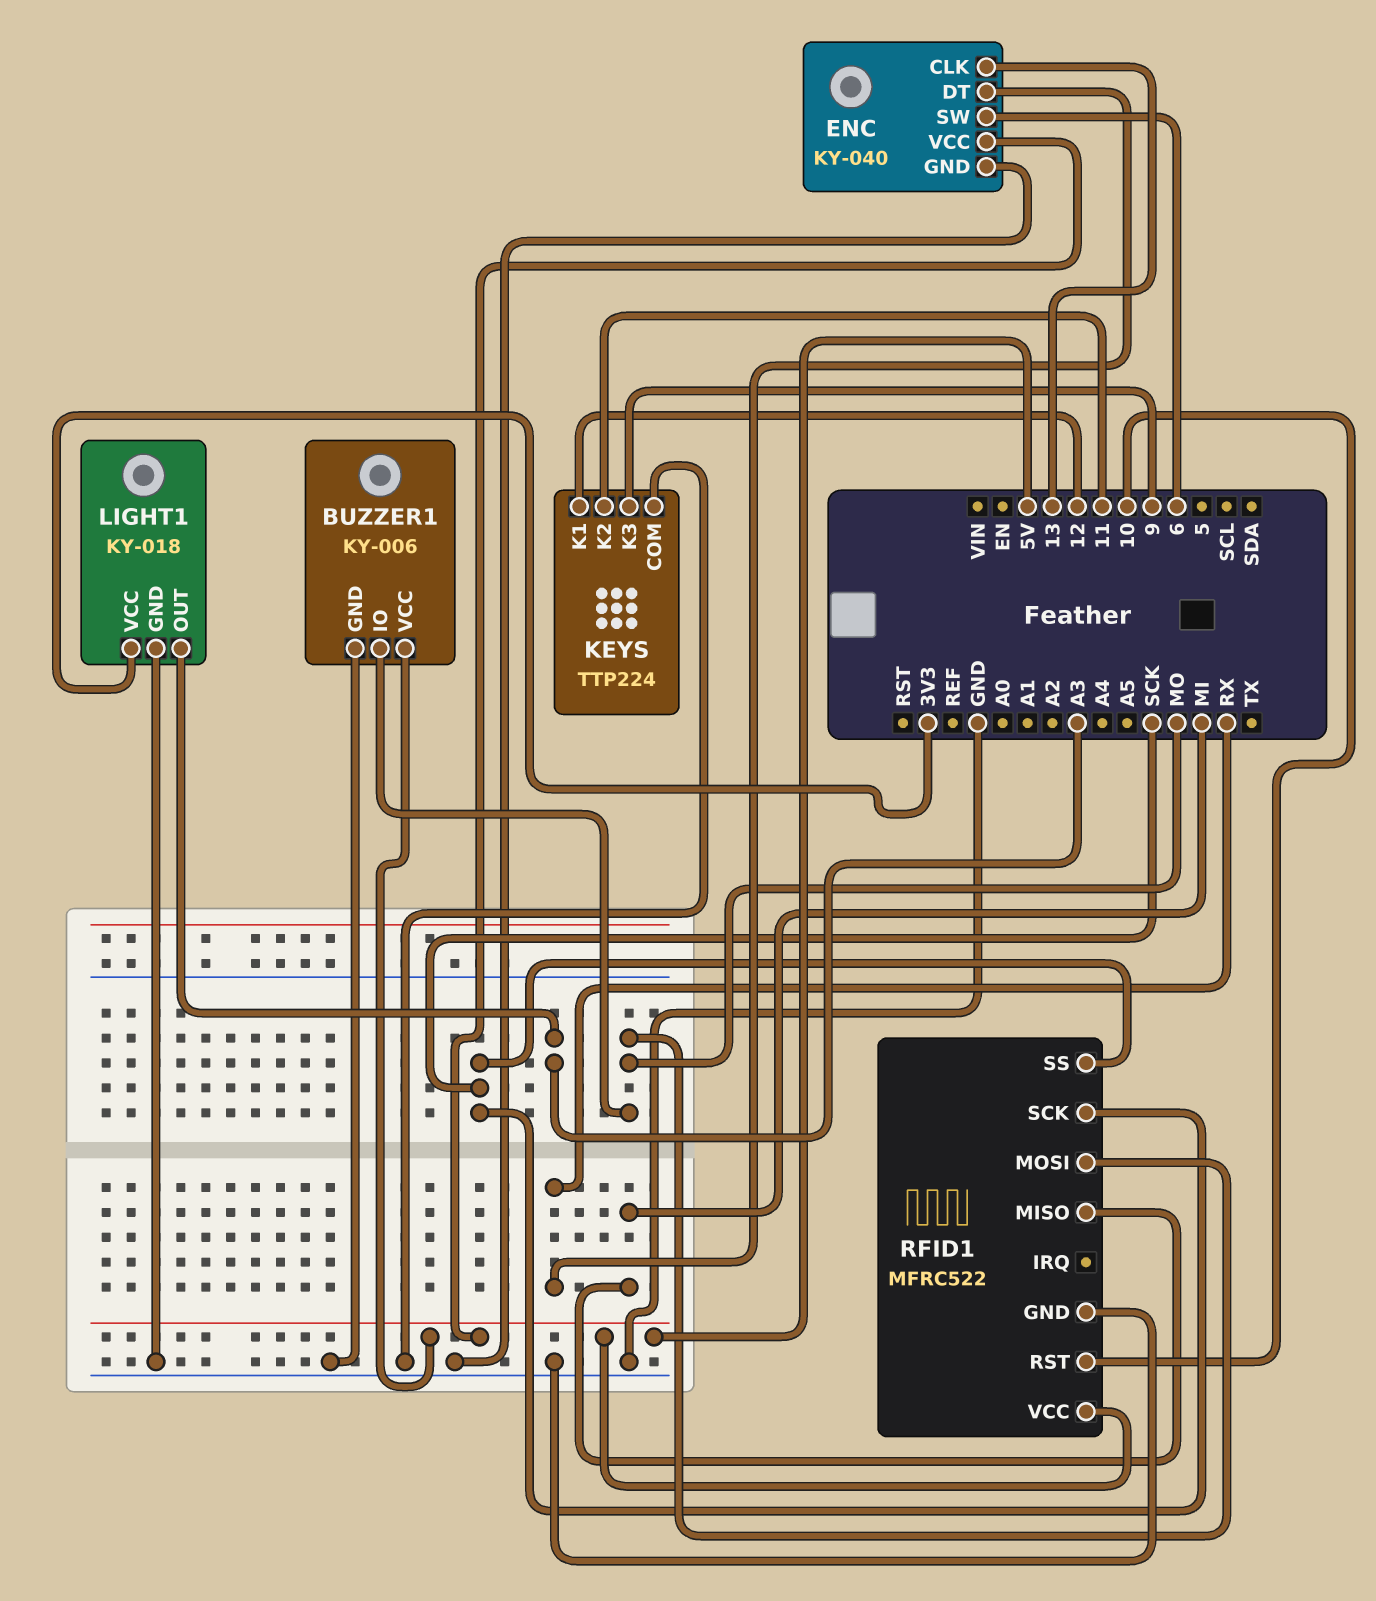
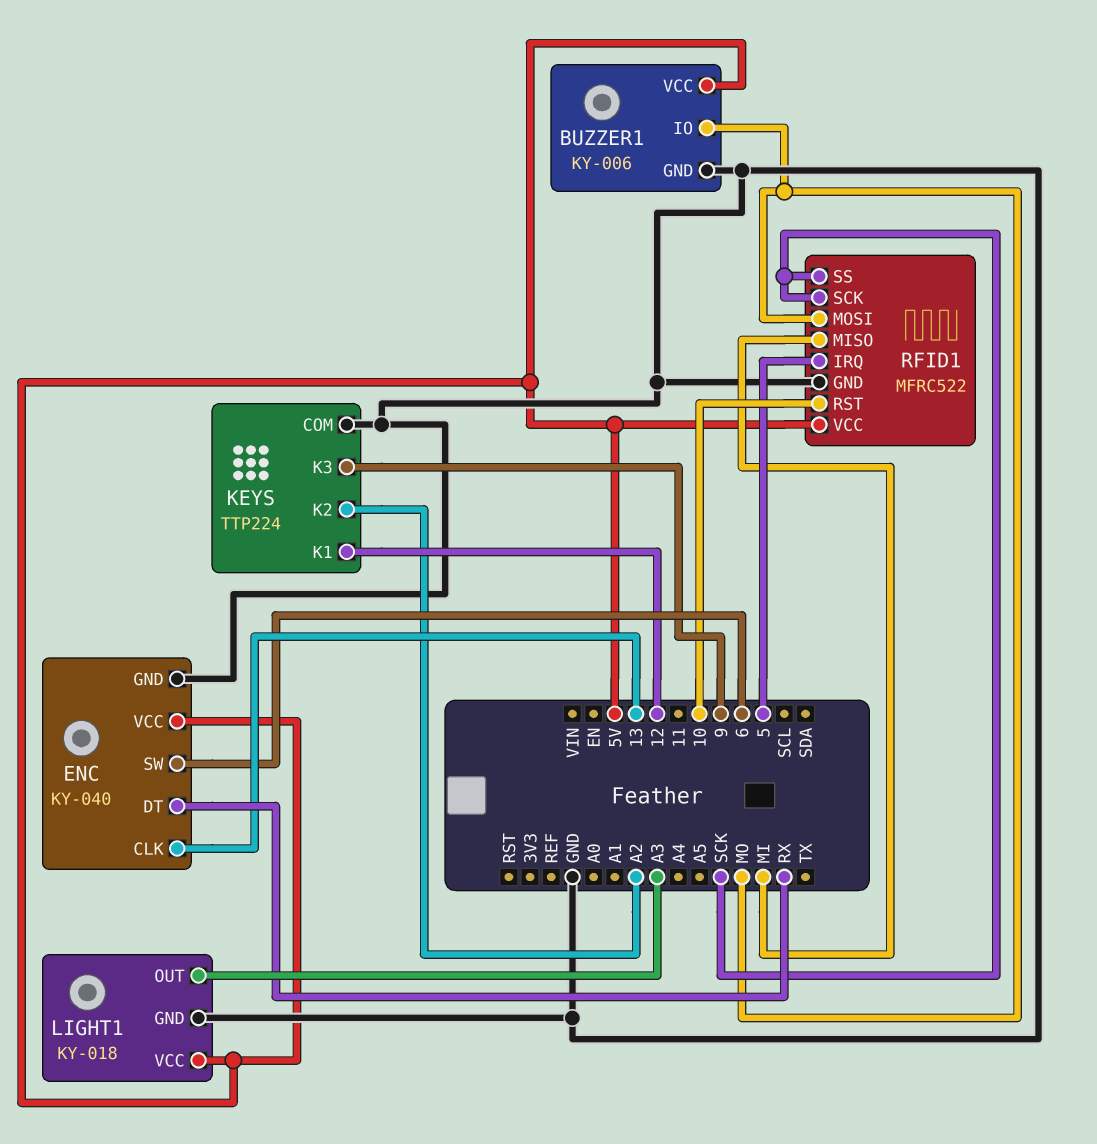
KEYS pin K2: 11 -> A2
LIGHT1 pin VCC: 3V3 -> 5V
RFID1 pin IRQ: none -> 5

